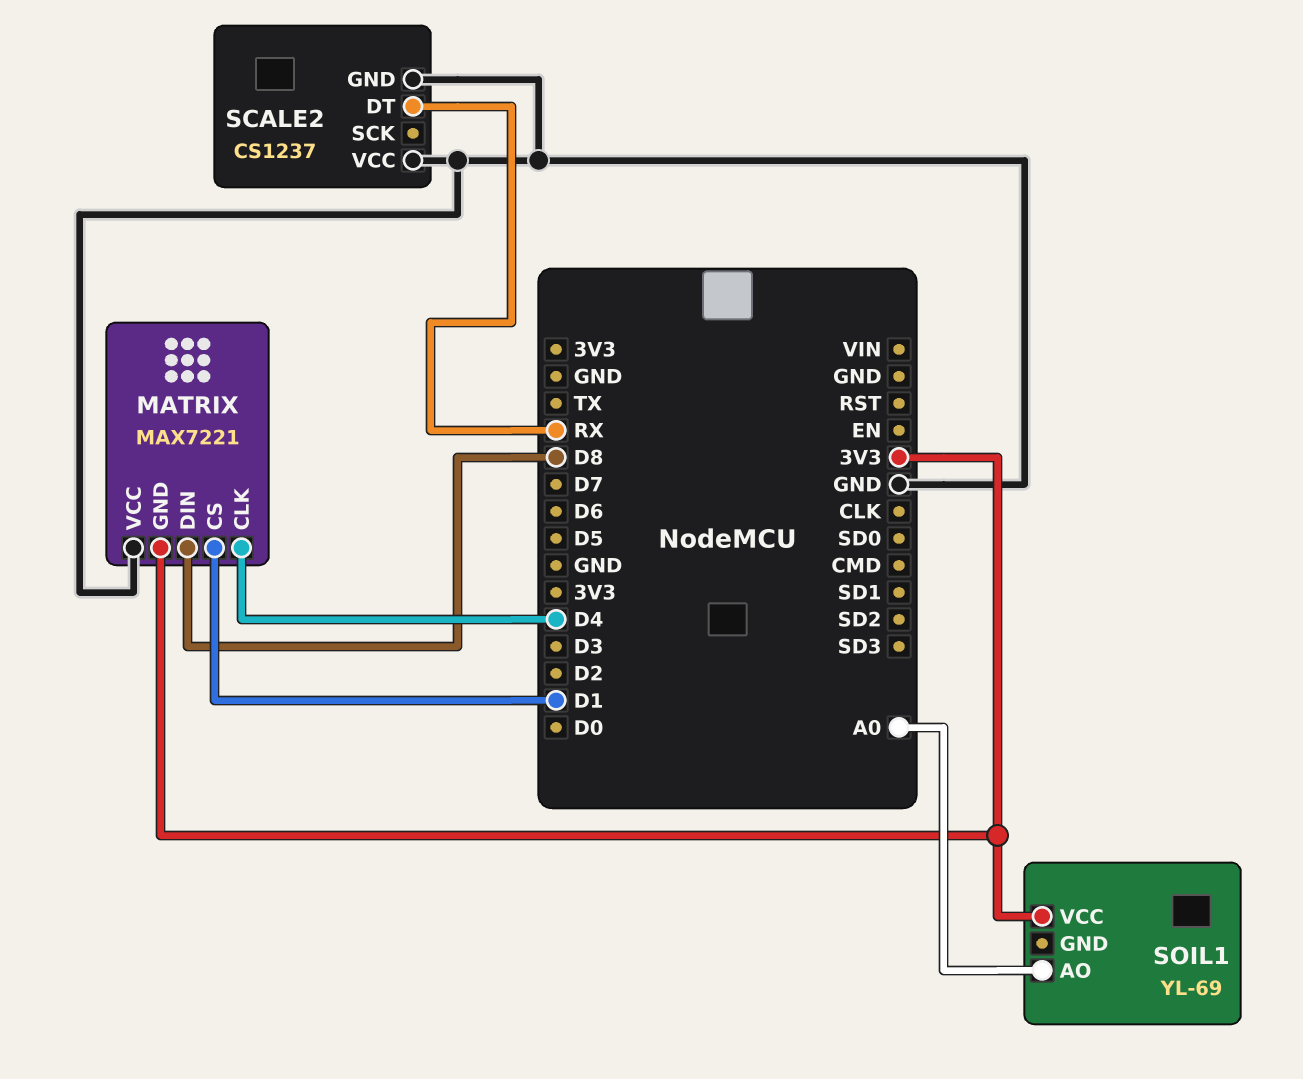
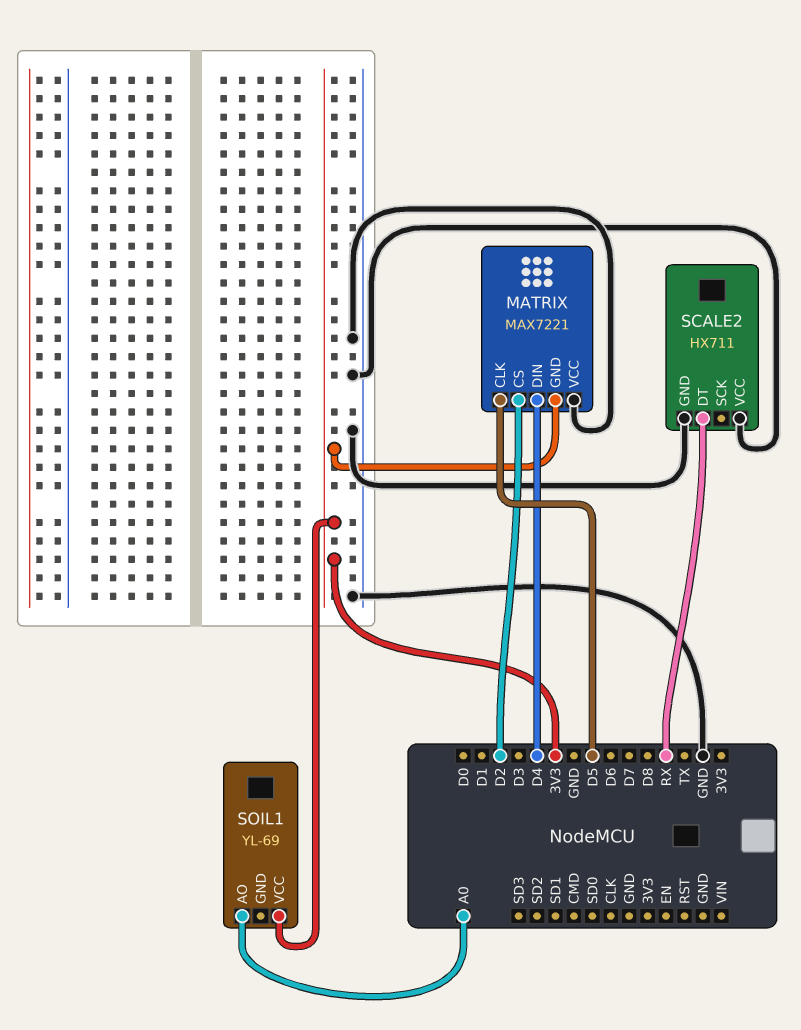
MATRIX pin CLK: D4 -> D5
MATRIX pin CS: D1 -> D2
MATRIX pin DIN: D8 -> D4
SCALE2: CS1237 -> HX711

